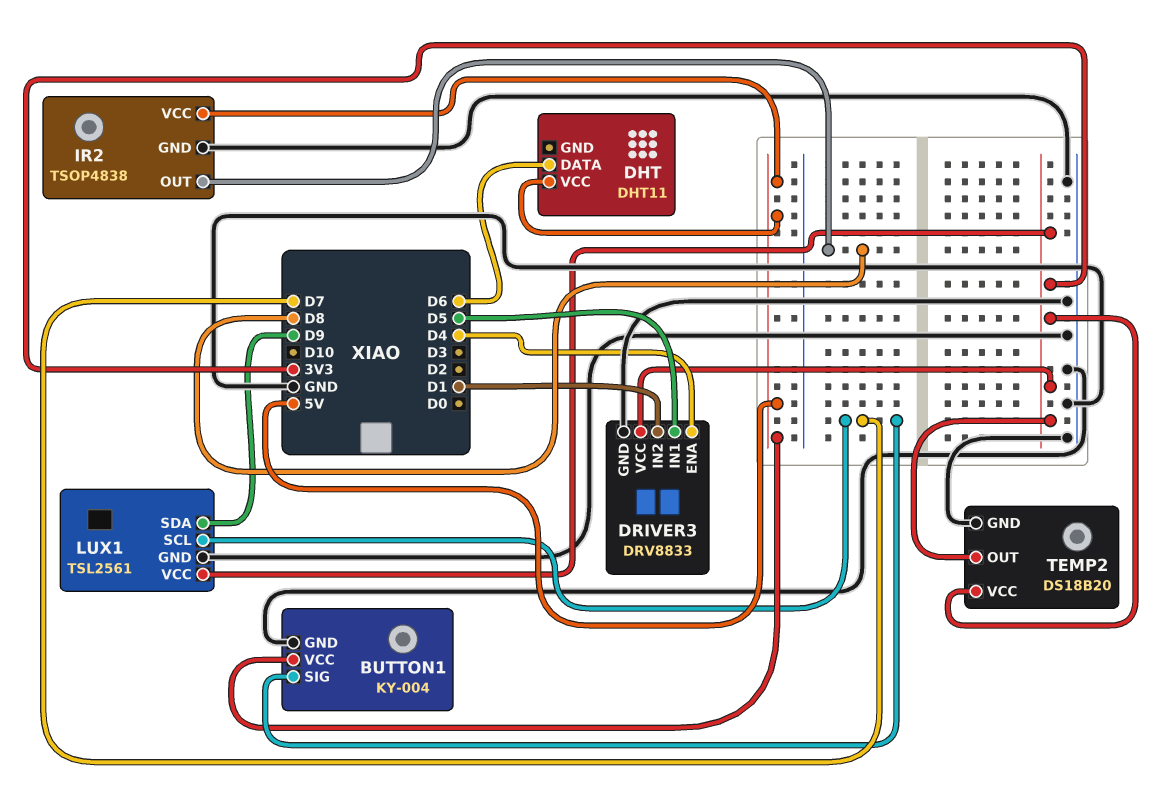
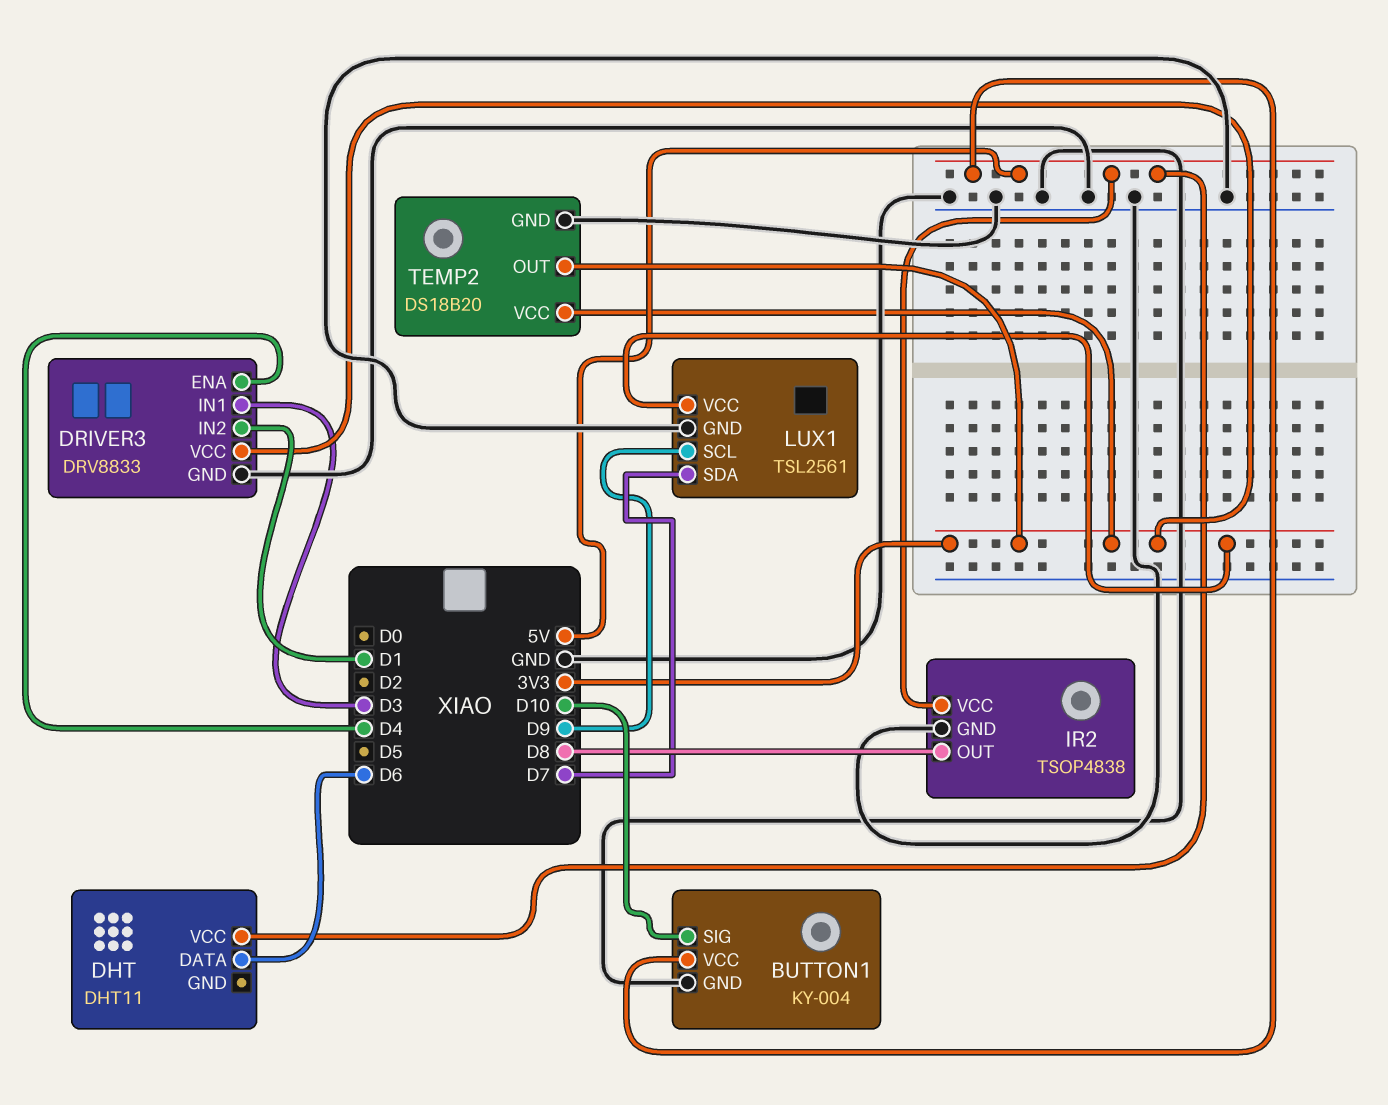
BUTTON1 pin SIG: D7 -> D10
DRIVER3 pin IN1: D5 -> D3
LUX1 pin SCL: D7 -> D9
LUX1 pin SDA: D9 -> D7

